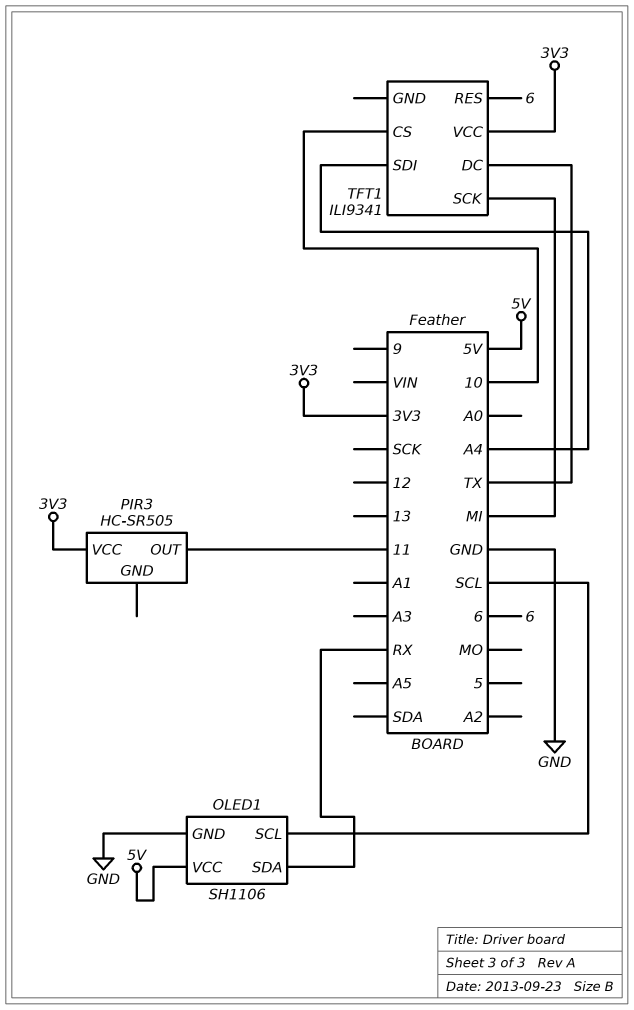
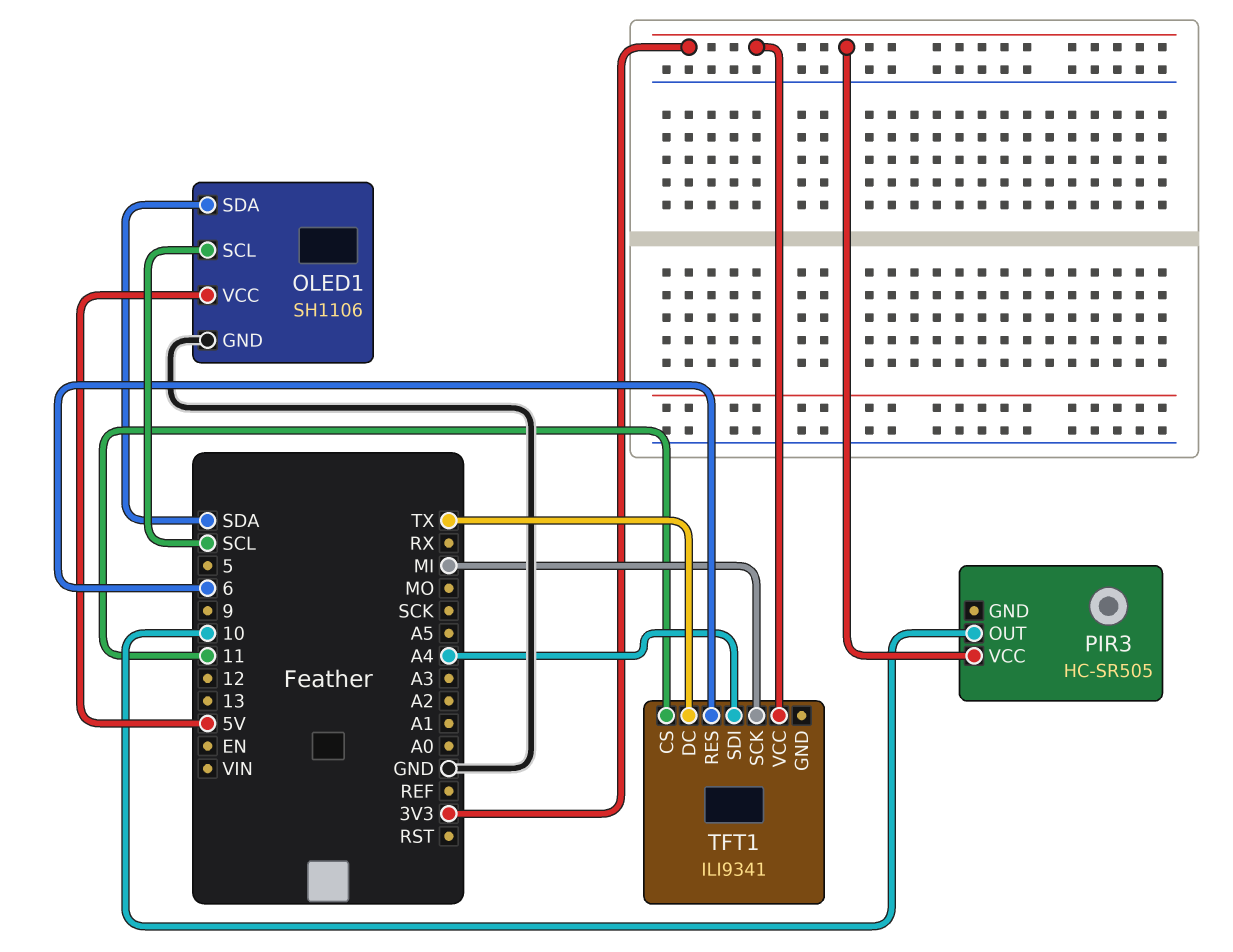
OLED1 pin SDA: RX -> SDA
PIR3 pin OUT: 11 -> 10
TFT1 pin CS: 10 -> 11

